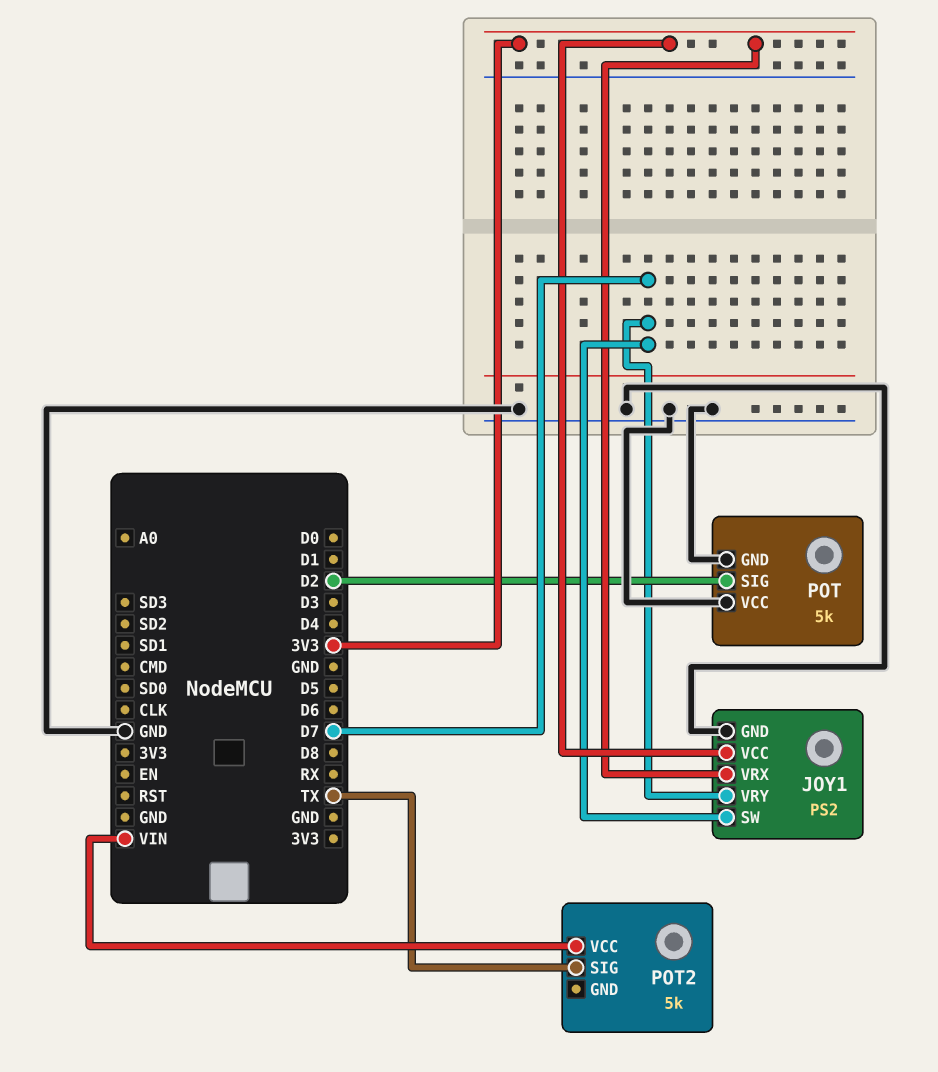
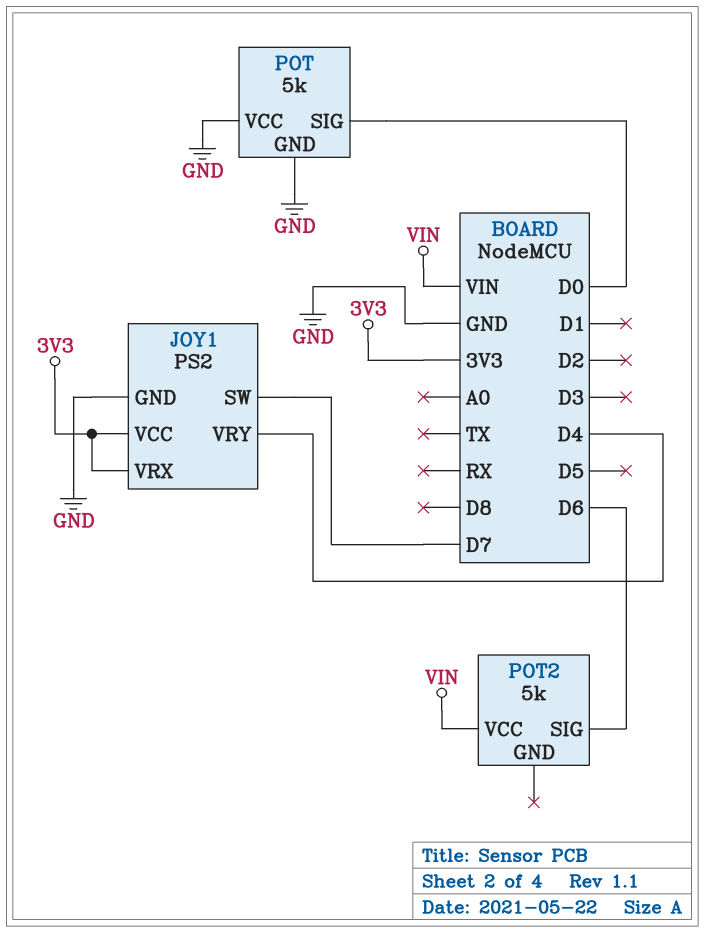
JOY1 pin VRY: D7 -> D4
POT pin SIG: D2 -> D0
POT2 pin SIG: TX -> D6

